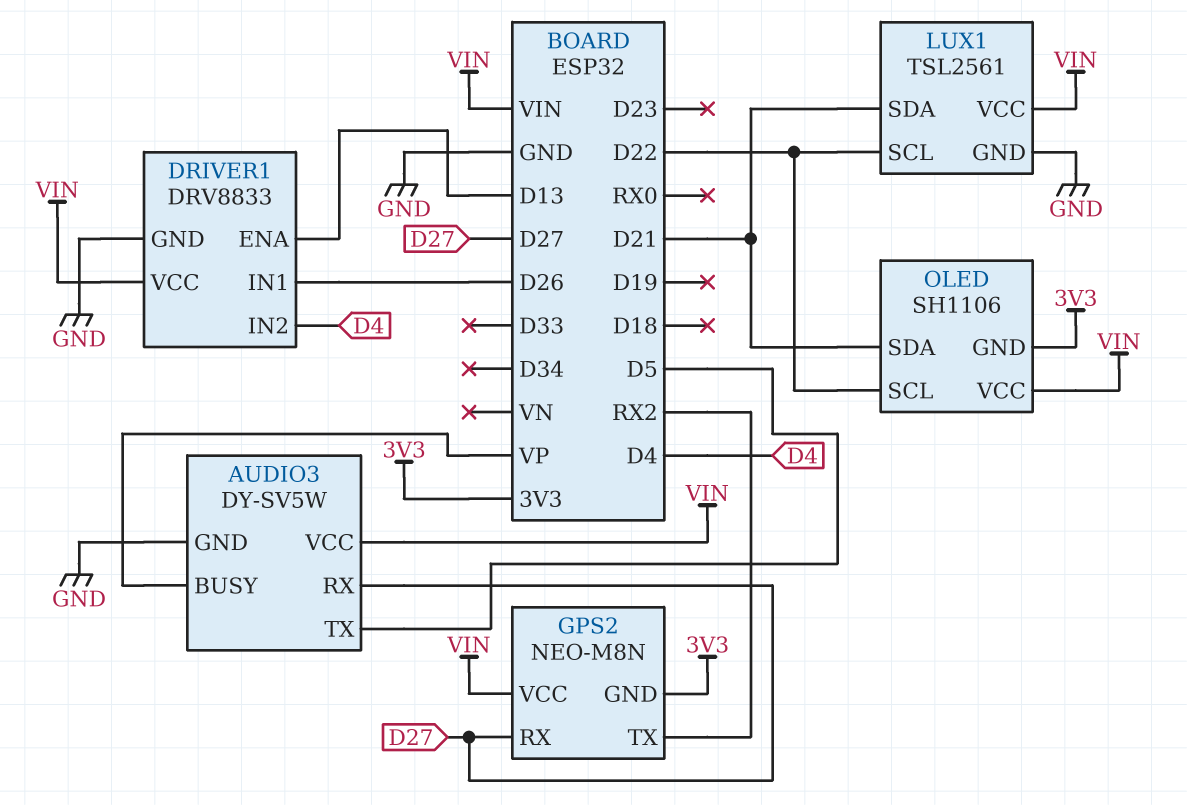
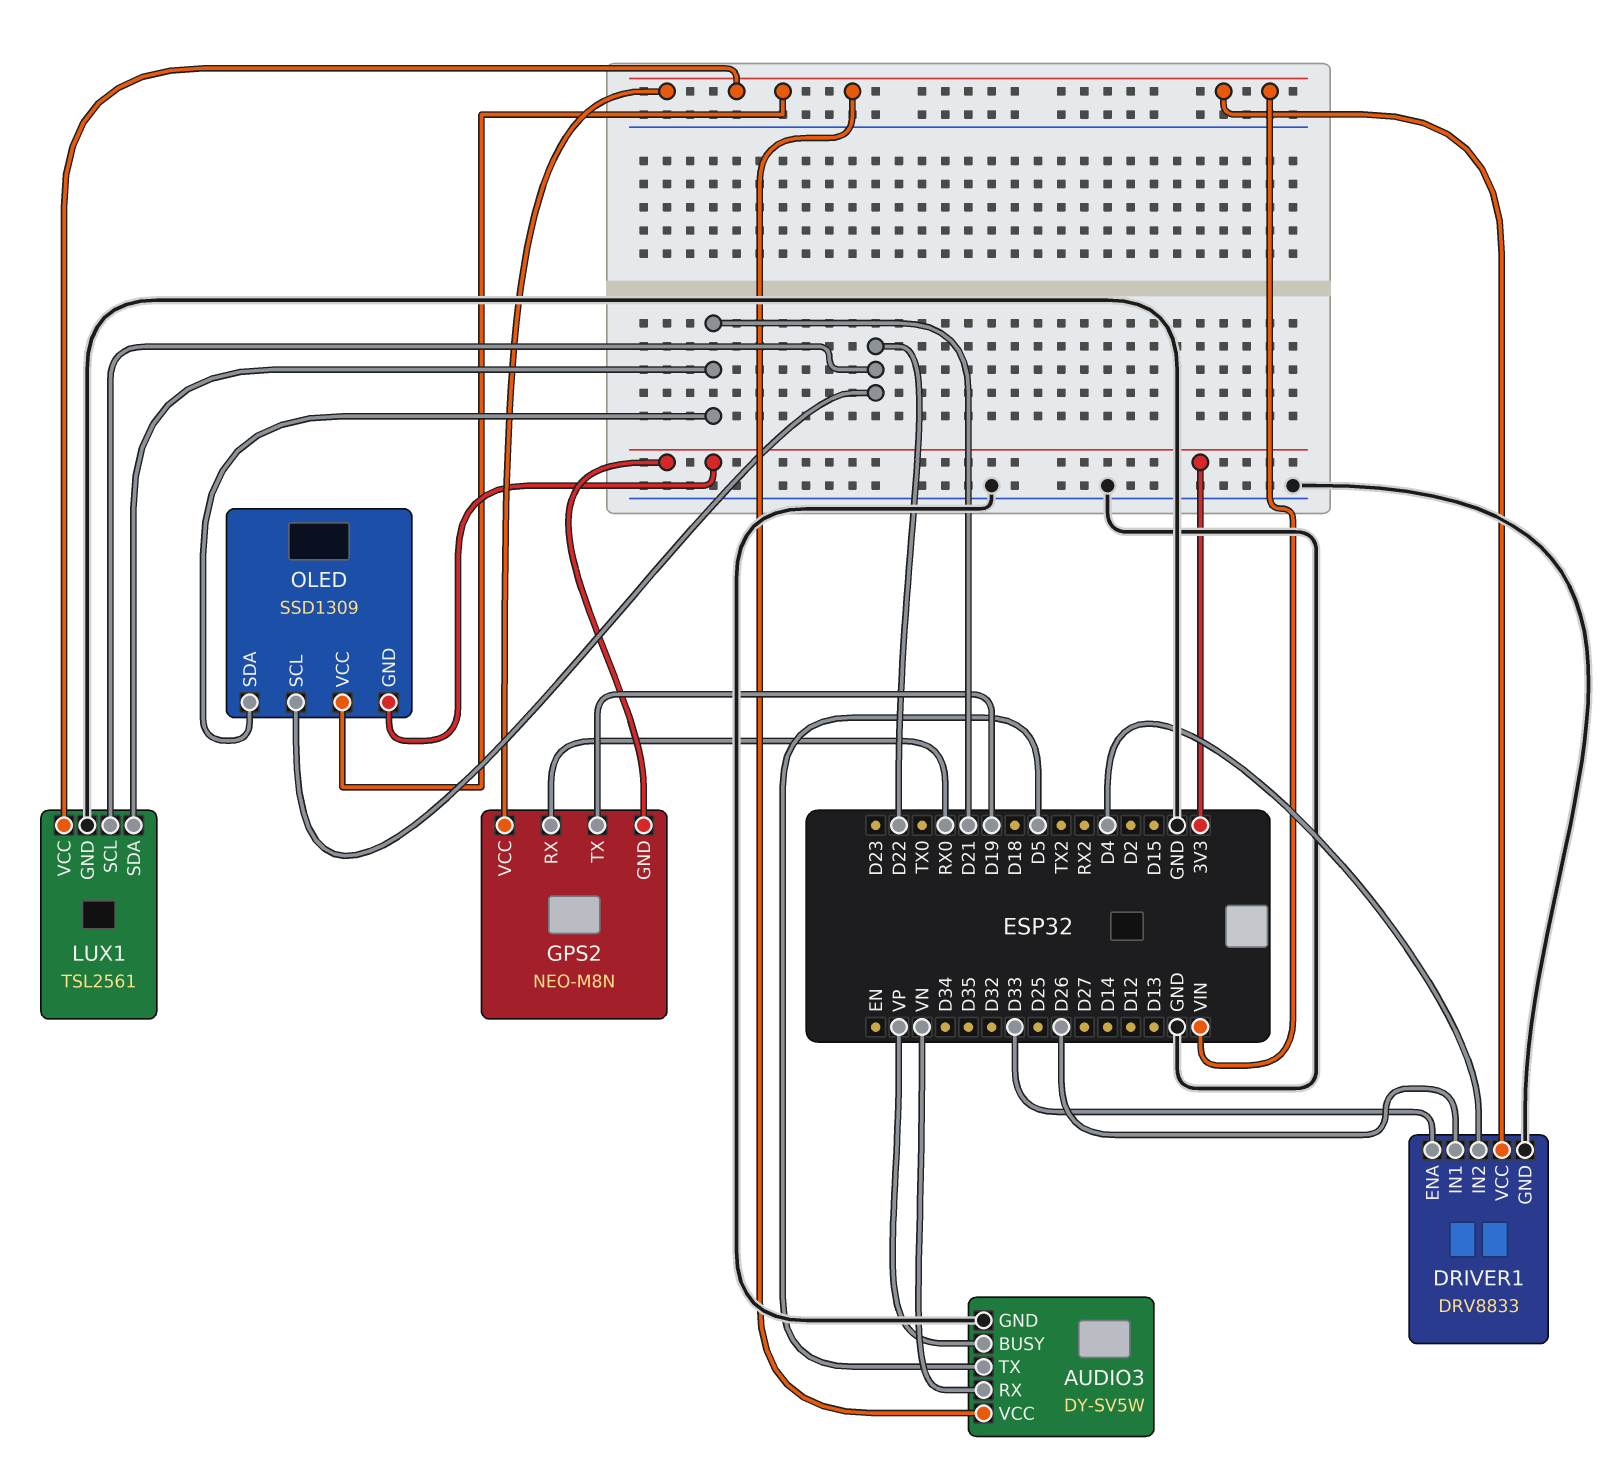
AUDIO3 pin RX: D27 -> VN
DRIVER1 pin ENA: D13 -> D33
GPS2 pin RX: D27 -> RX0
GPS2 pin TX: RX2 -> D19
OLED: SH1106 -> SSD1309

